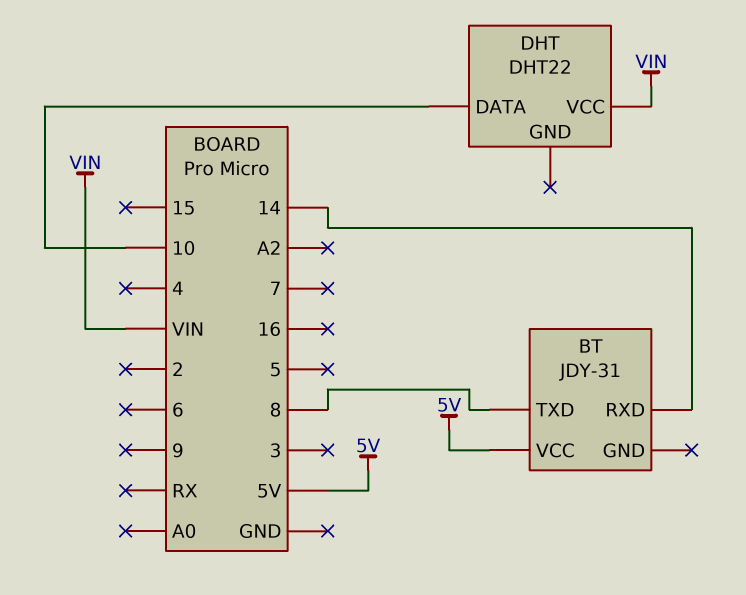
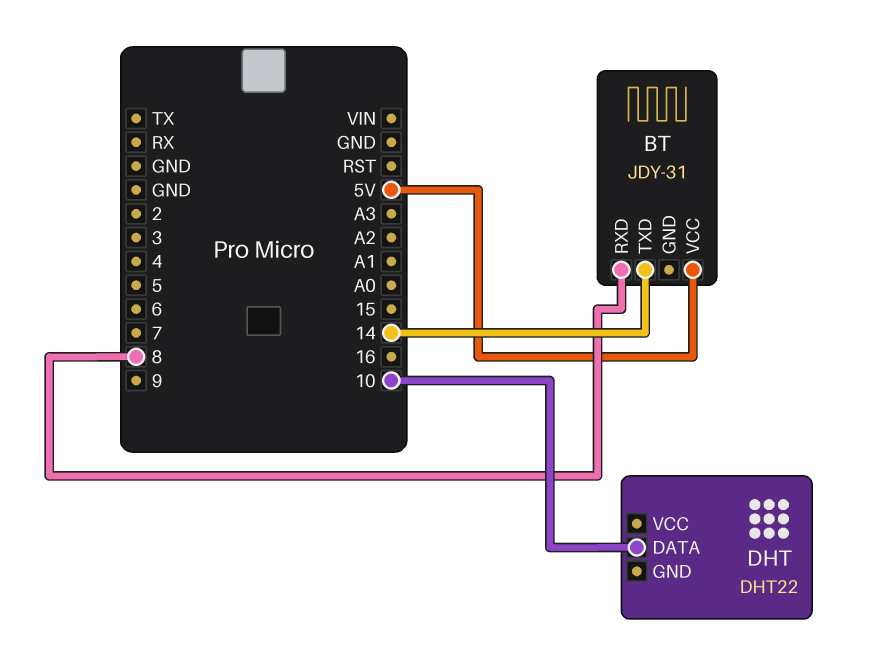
BT pin RXD: 14 -> 8
BT pin TXD: 8 -> 14
DHT pin VCC: VIN -> none

